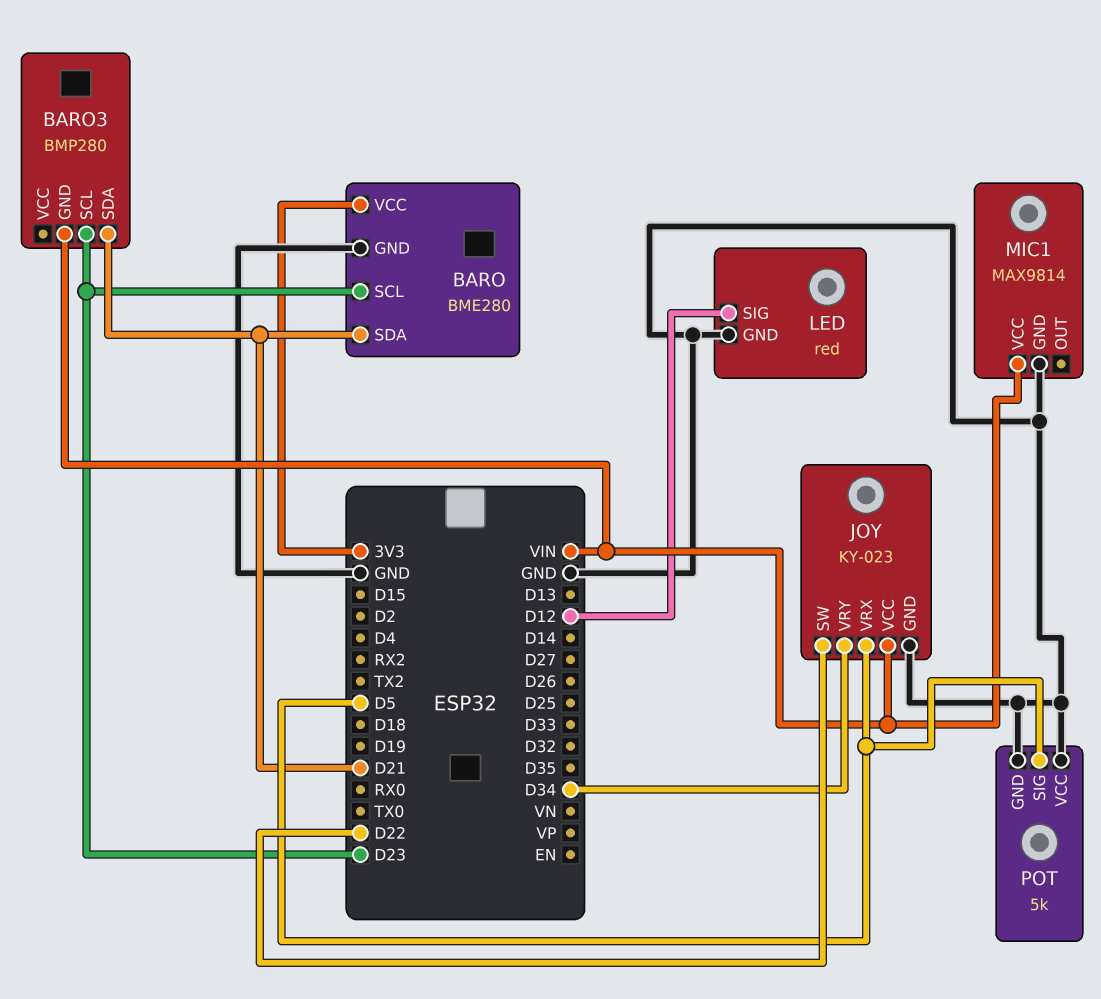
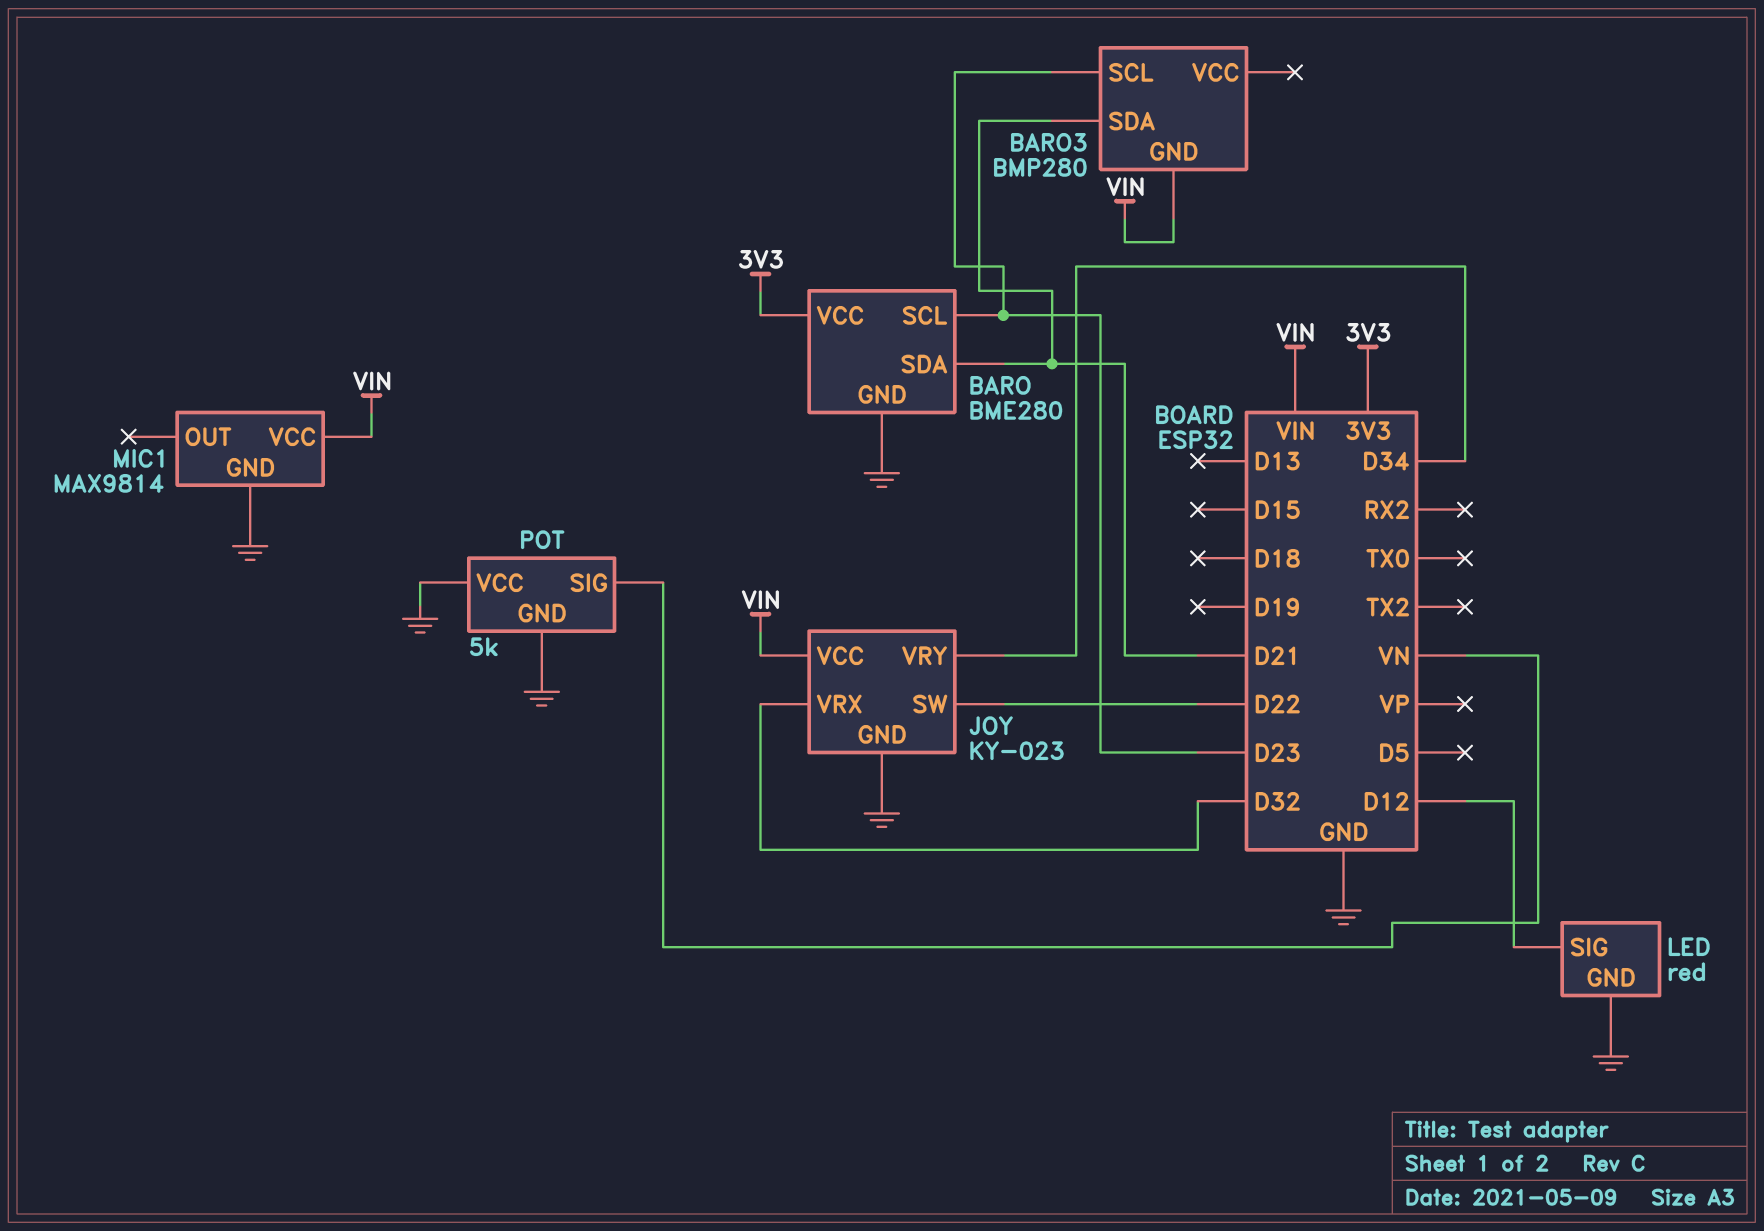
JOY pin VRX: D5 -> D32
POT pin SIG: D5 -> VN

